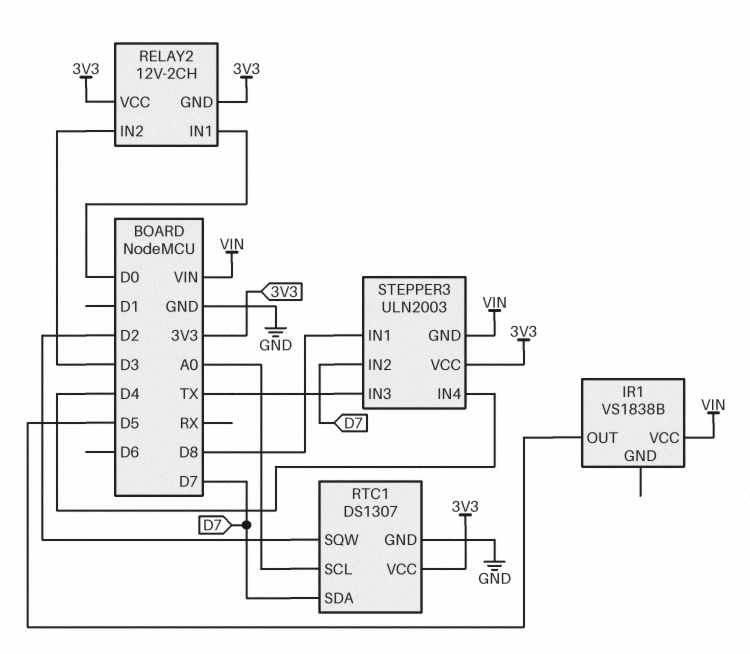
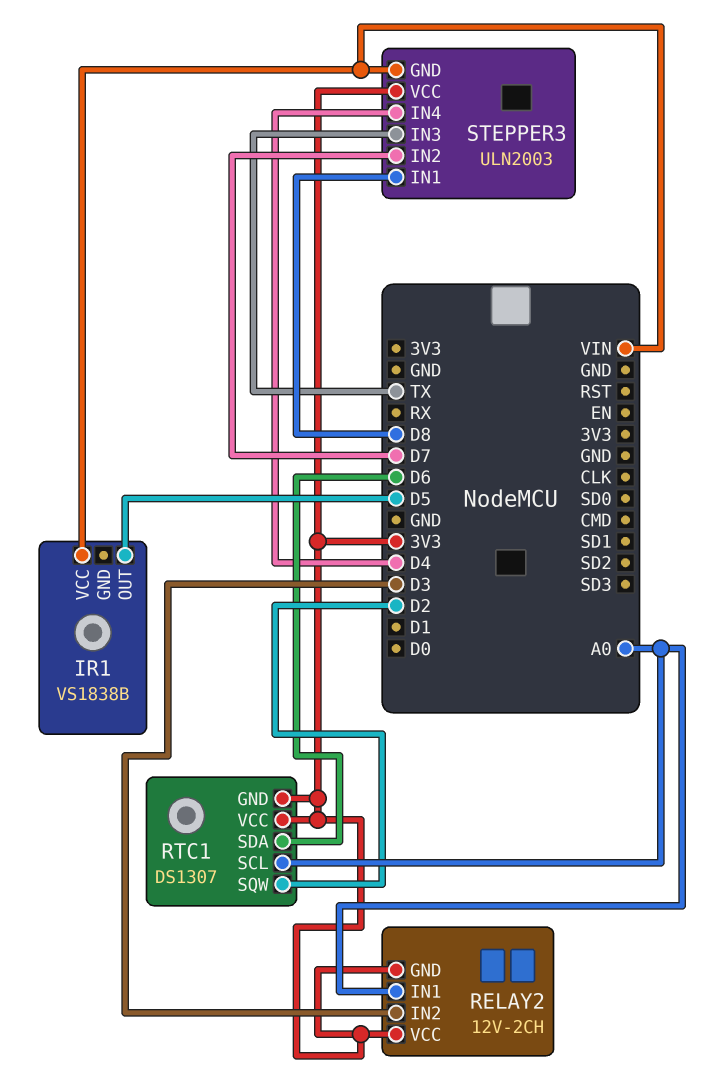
RELAY2 pin IN1: D0 -> A0
RTC1 pin GND: GND -> 3V3
RTC1 pin SDA: D7 -> D6

